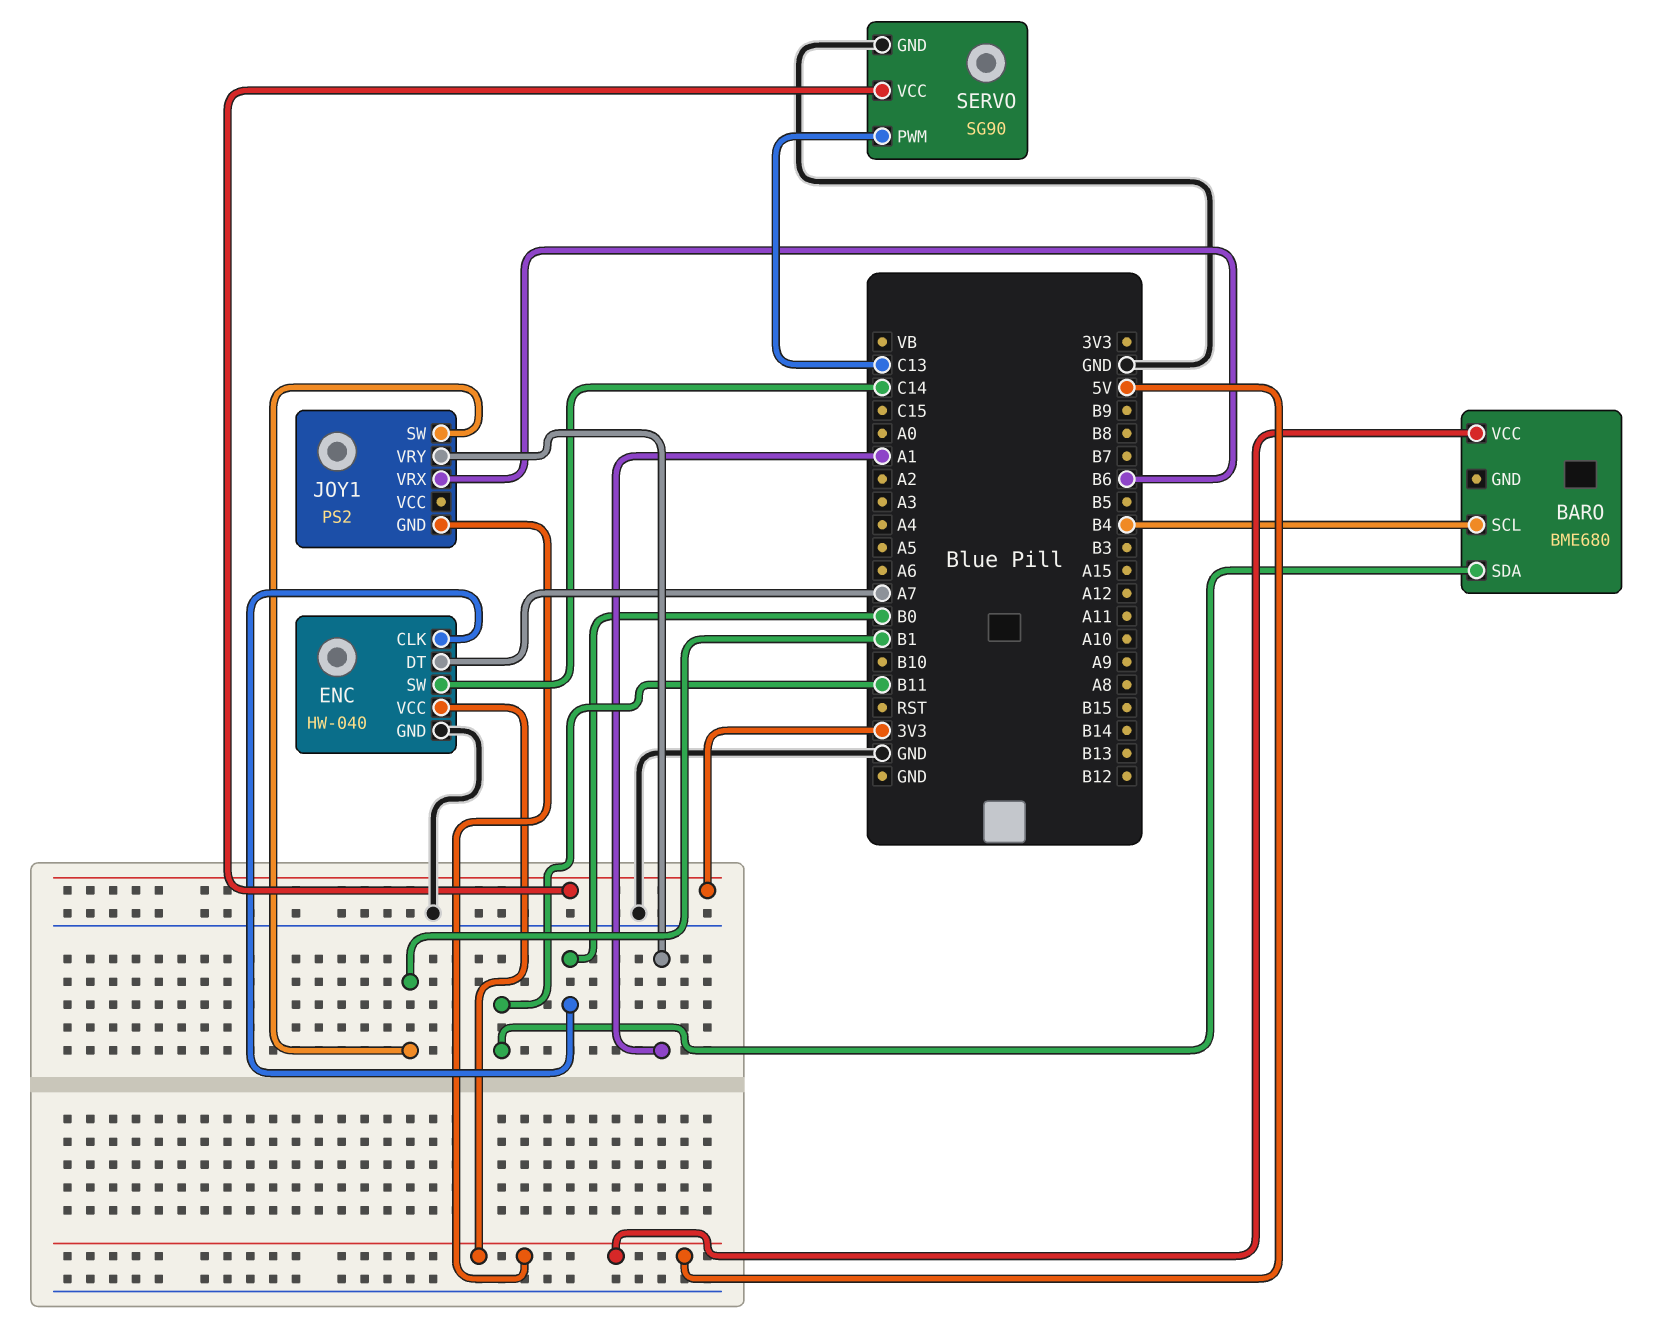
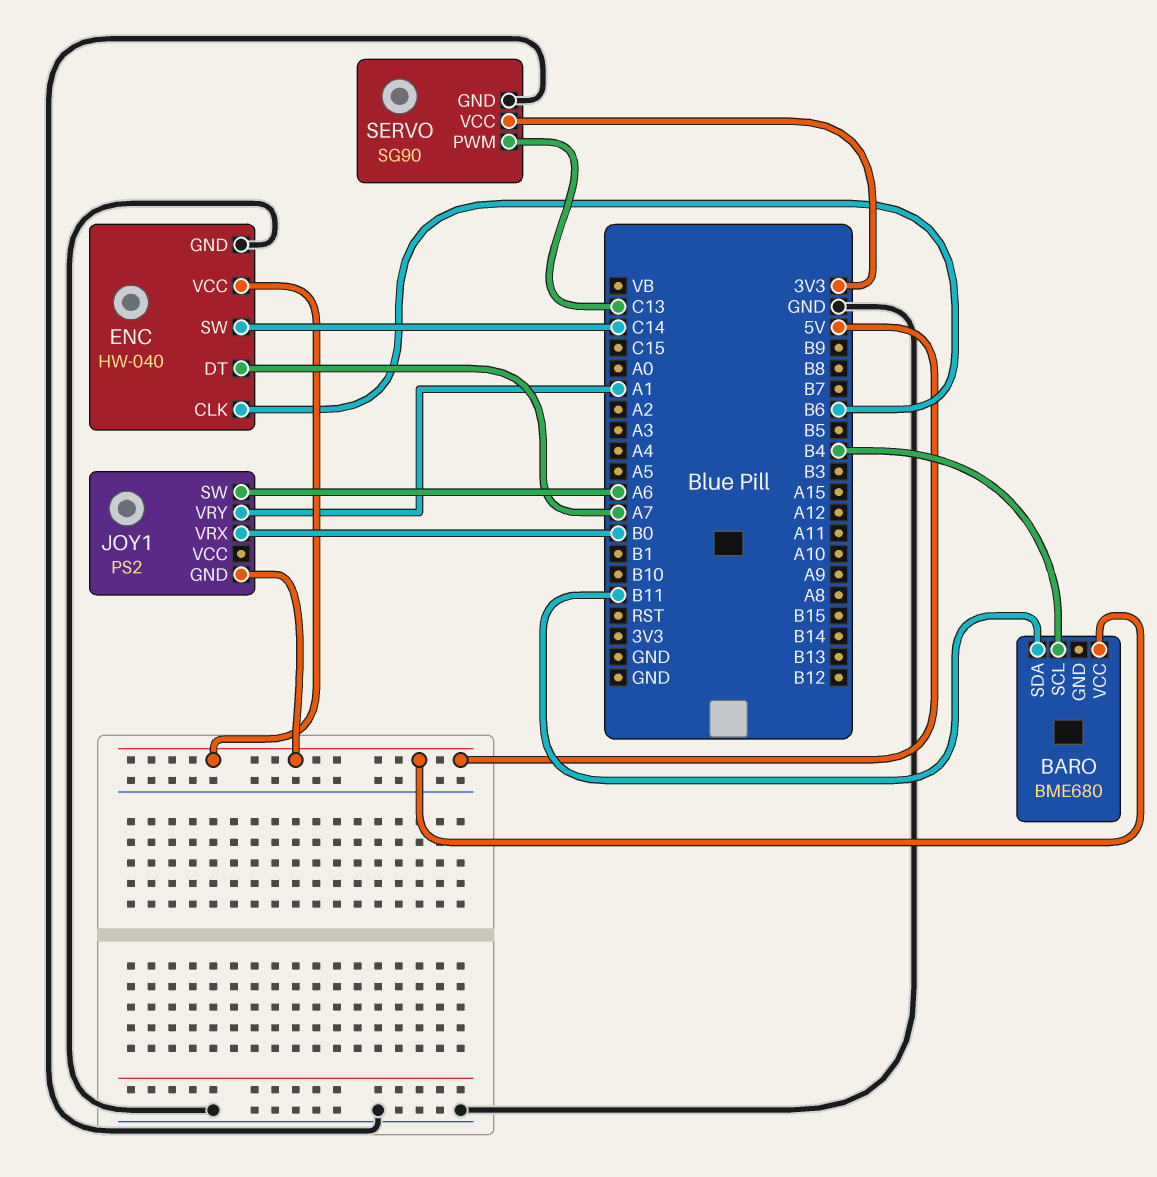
ENC pin CLK: B0 -> B6
JOY1 pin SW: B1 -> A6
JOY1 pin VRX: B6 -> B0

